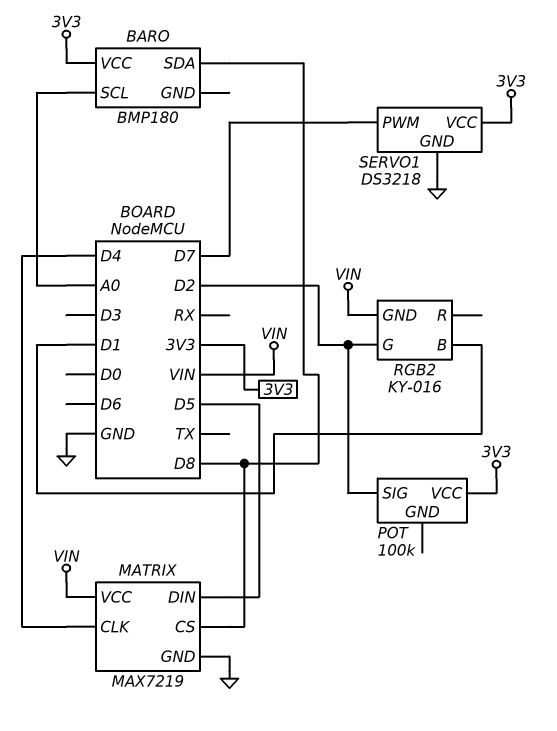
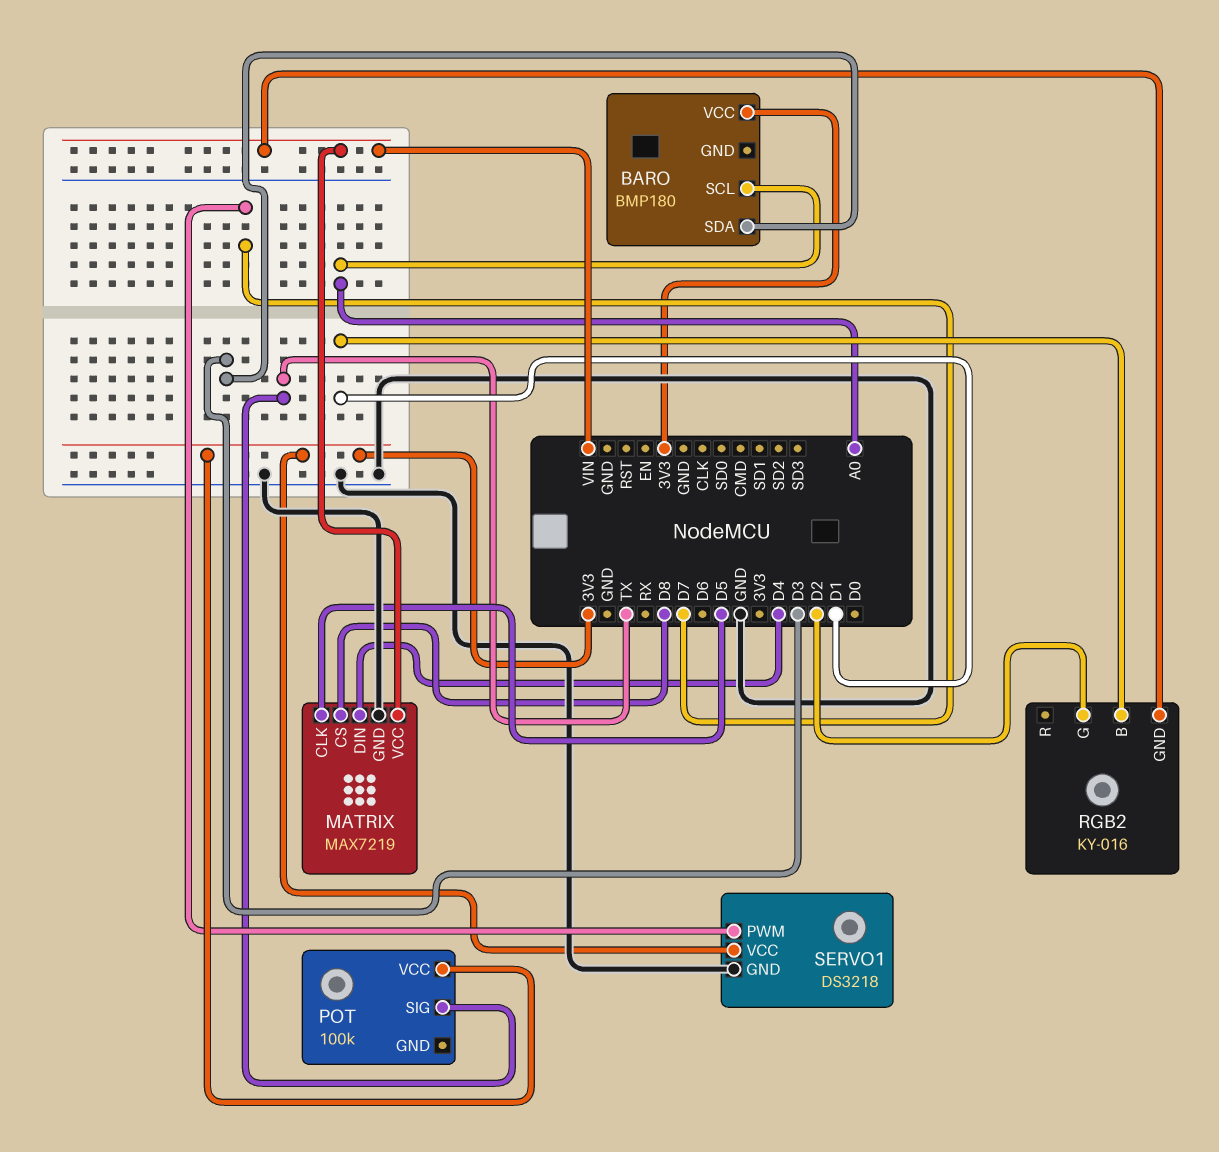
BARO pin SDA: D8 -> D3
MATRIX pin CLK: D4 -> D5
MATRIX pin DIN: D5 -> D4
POT pin SIG: D2 -> TX

